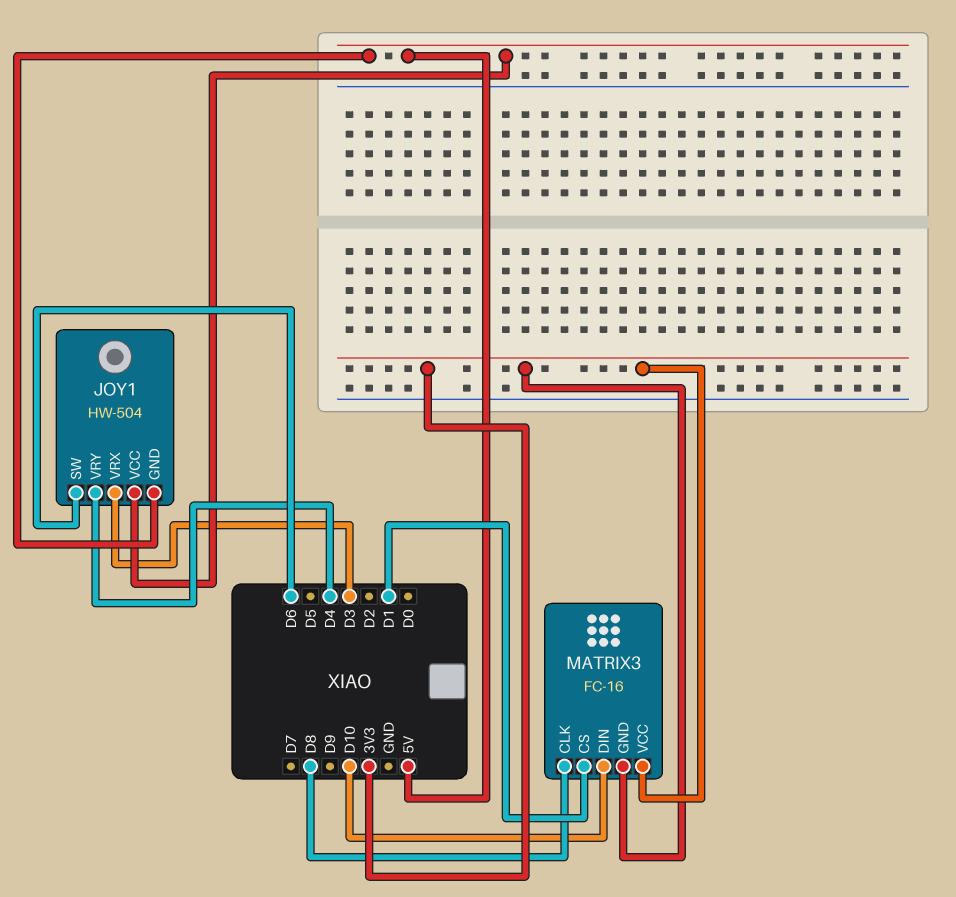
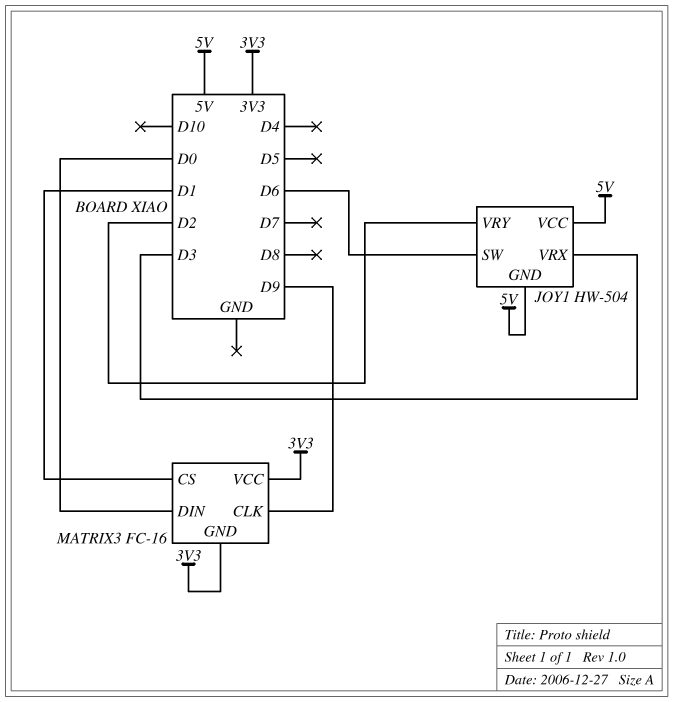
JOY1 pin VRY: D4 -> D2
MATRIX3 pin CLK: D8 -> D9
MATRIX3 pin DIN: D10 -> D0

